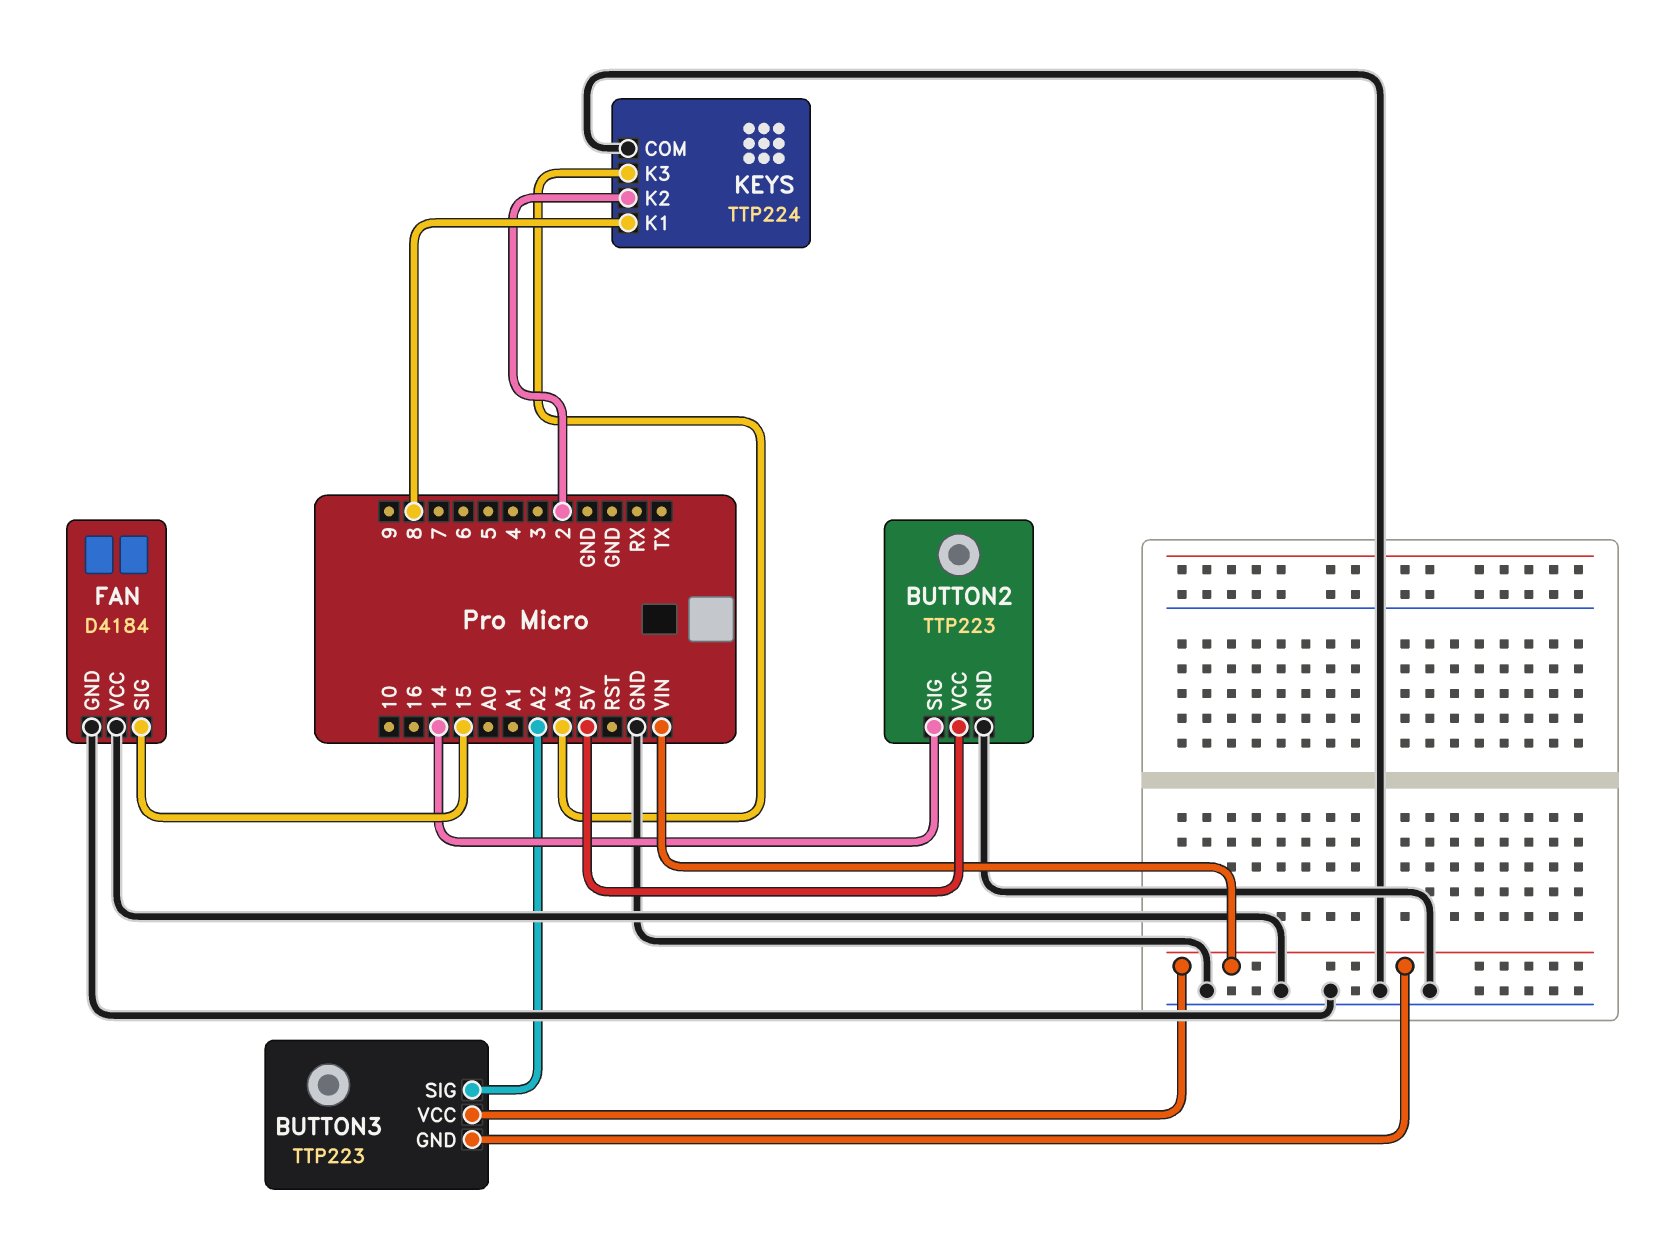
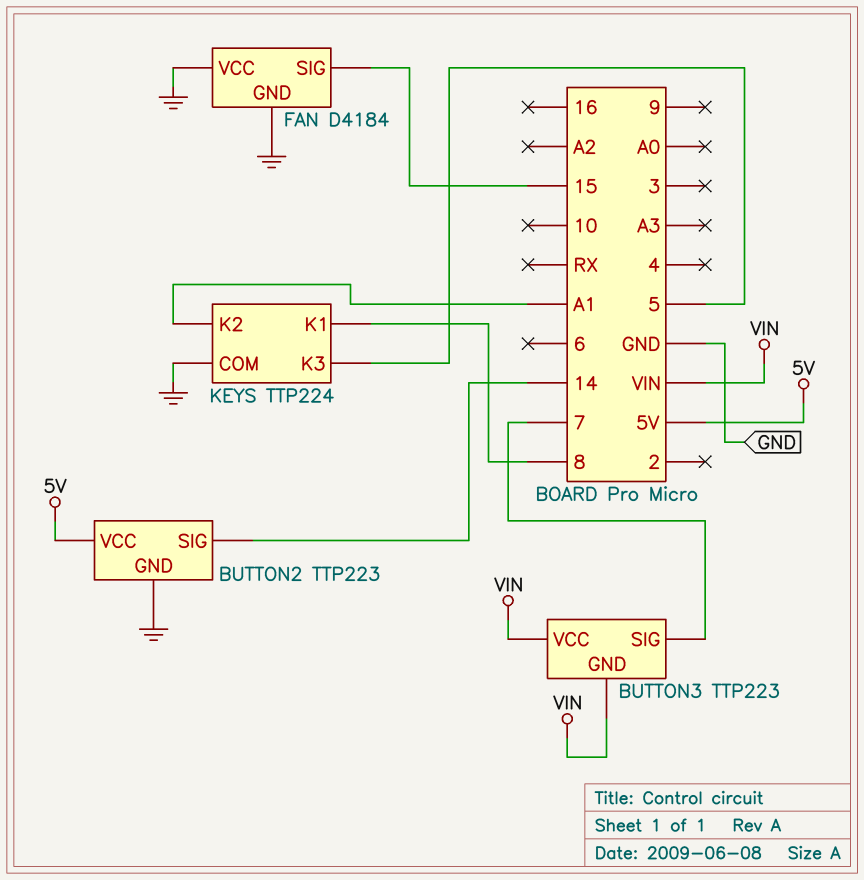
BUTTON3 pin SIG: A2 -> 7
KEYS pin K2: 2 -> A1
KEYS pin K3: A3 -> 5

